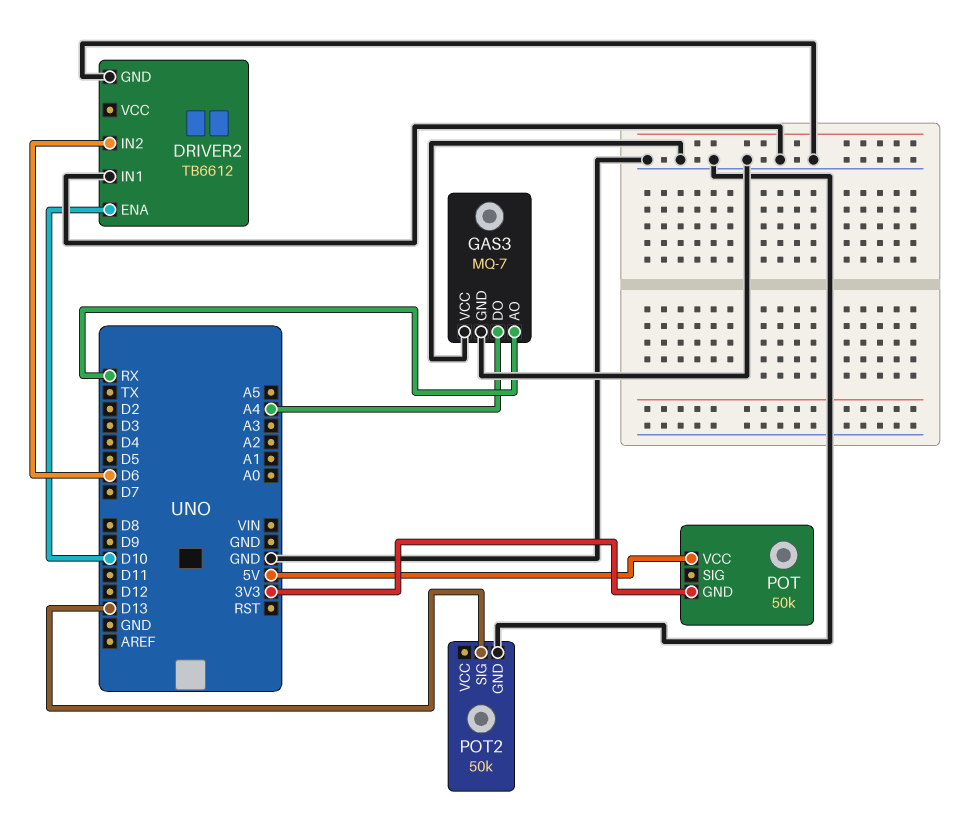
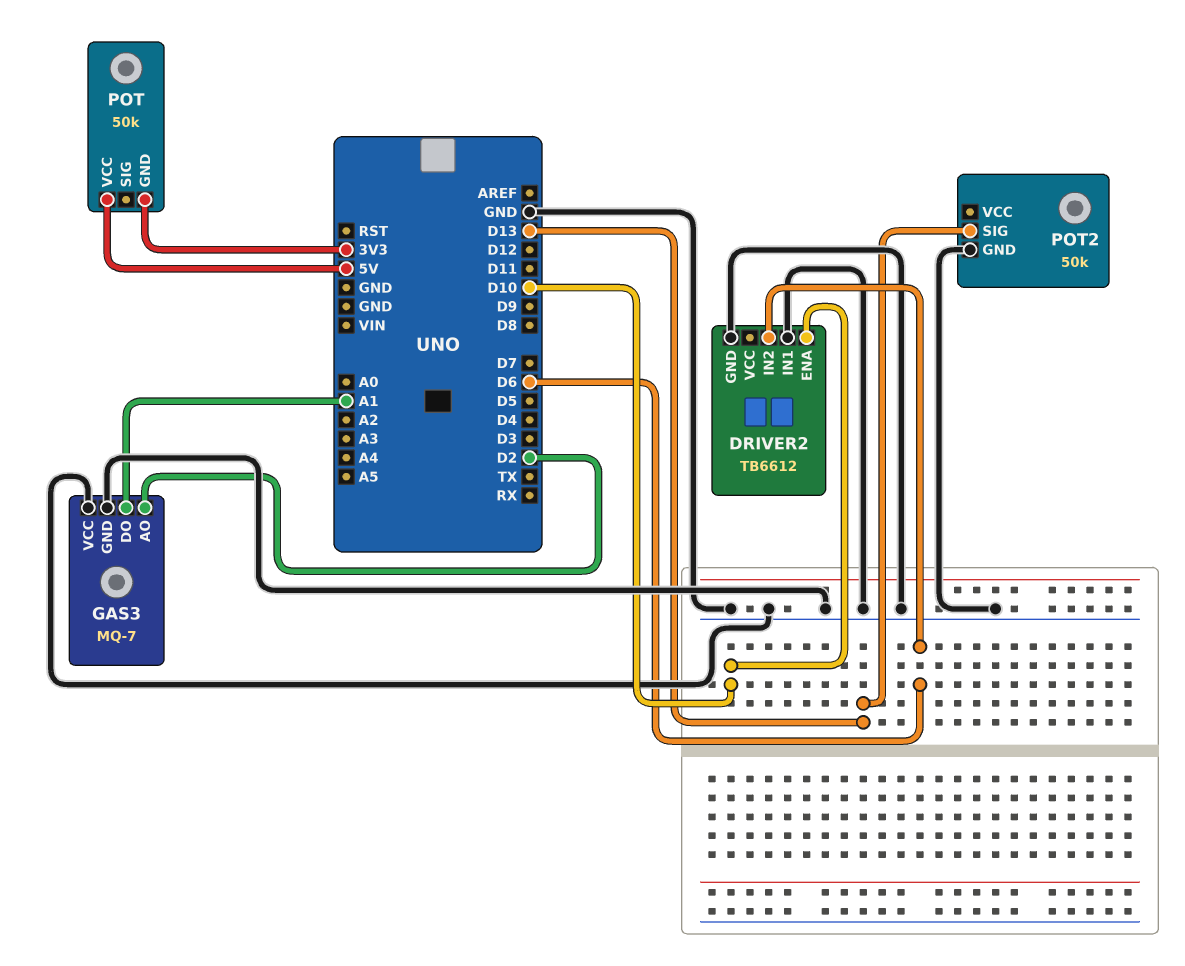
GAS3 pin AO: RX -> D2
GAS3 pin DO: A4 -> A1

